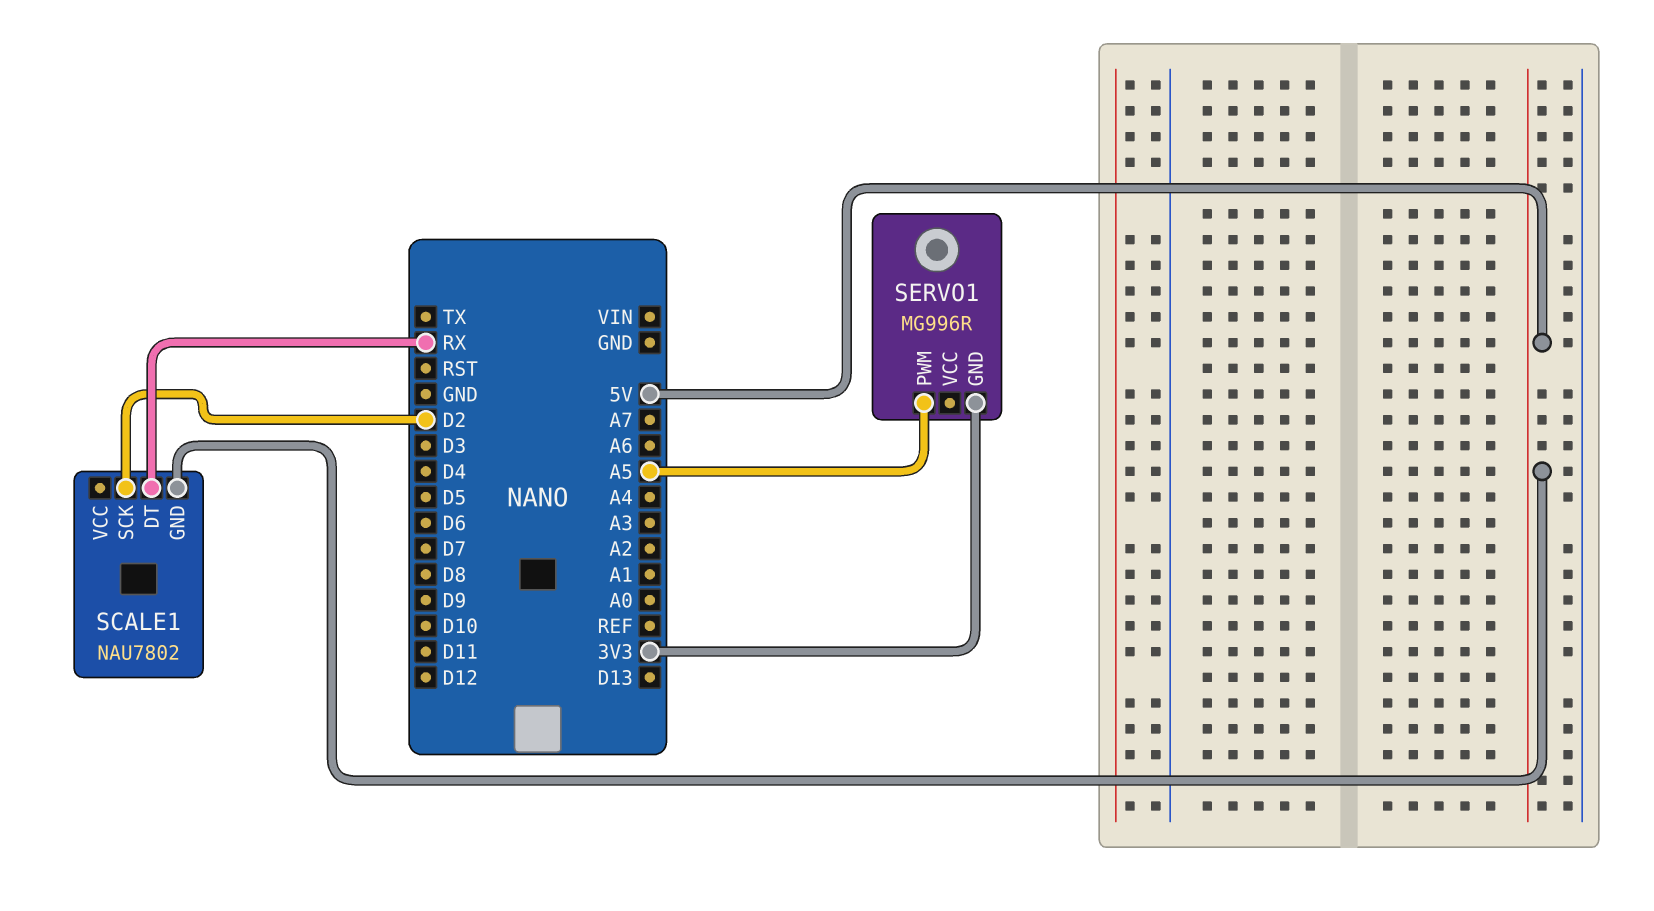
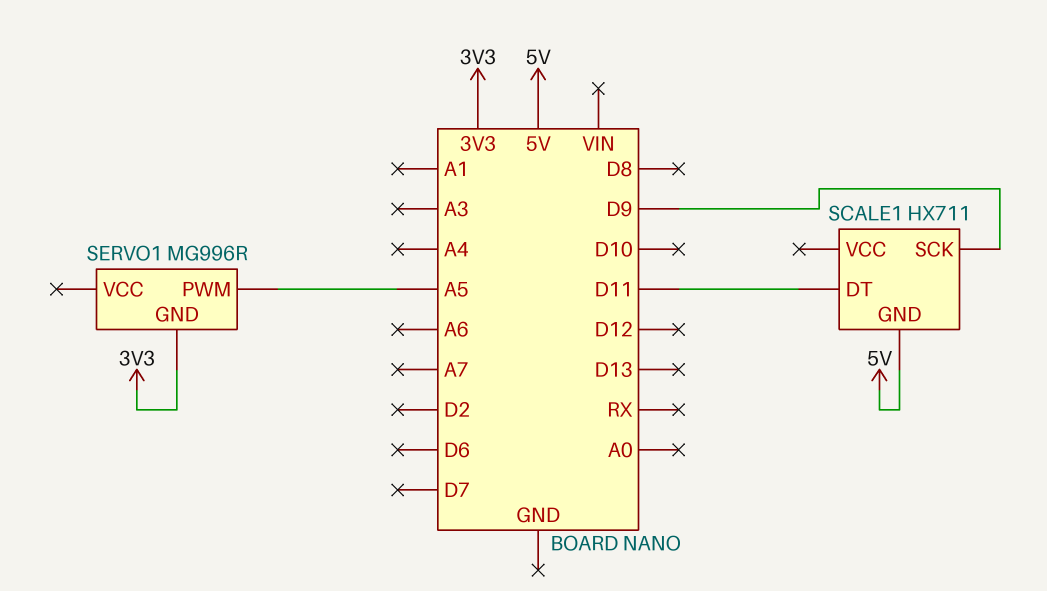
SCALE1: NAU7802 -> HX711
SCALE1 pin DT: RX -> D11
SCALE1 pin SCK: D2 -> D9

